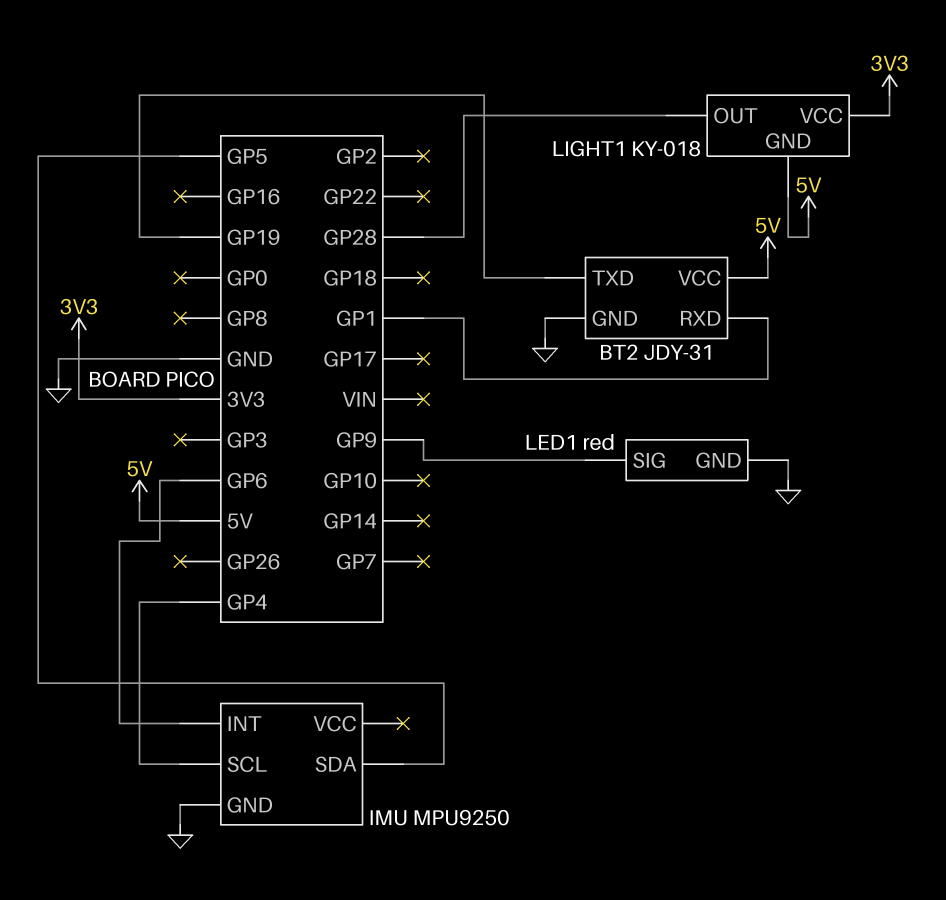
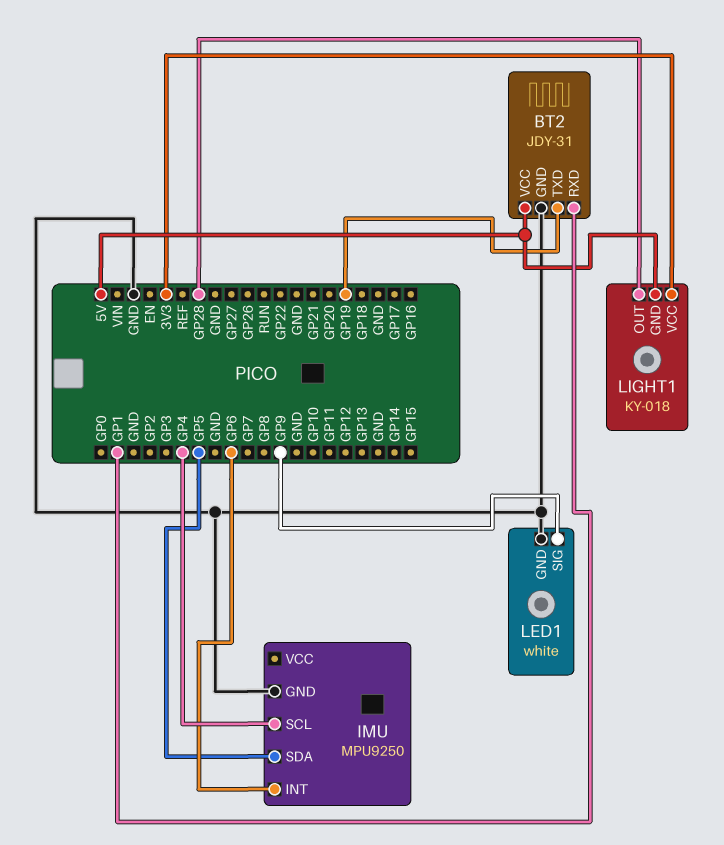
LED1: red -> white

